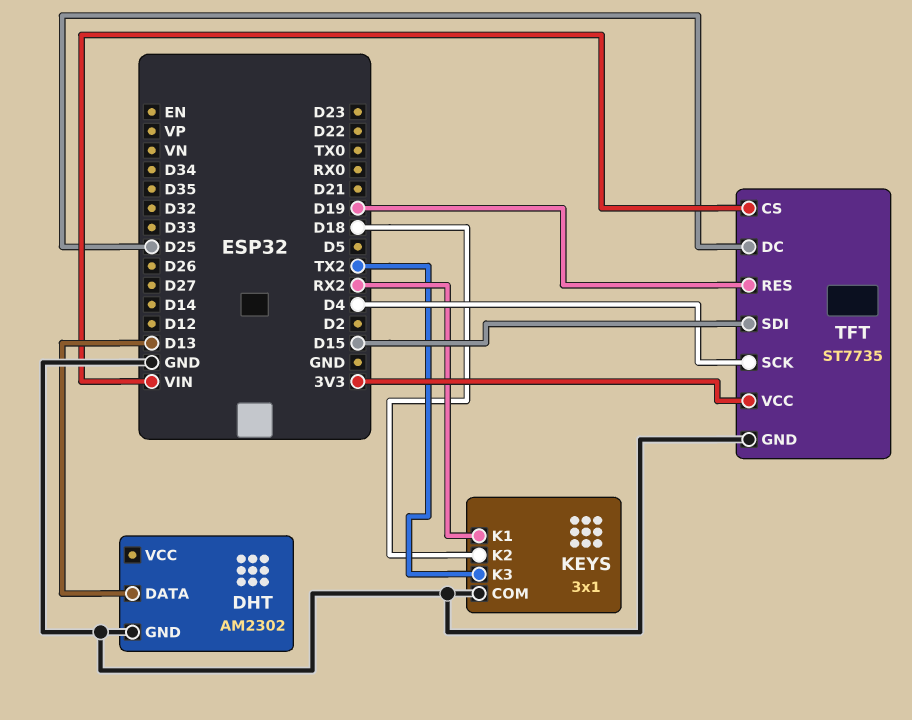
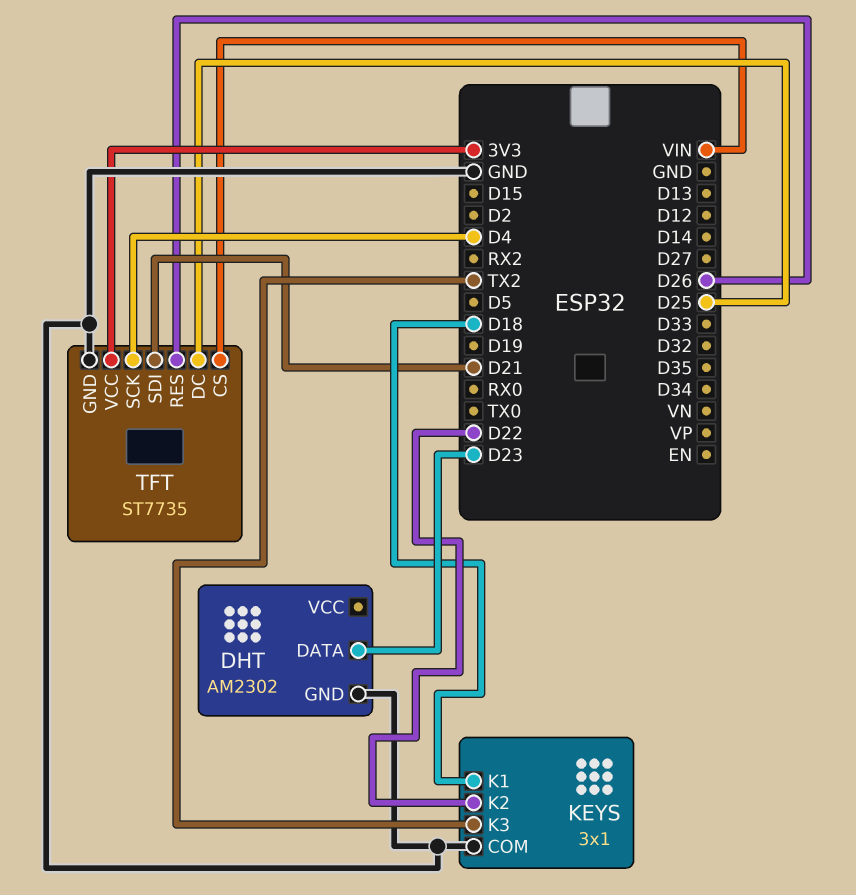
DHT pin DATA: D13 -> D23
KEYS pin K1: RX2 -> D18
KEYS pin K2: D18 -> D22
TFT pin RES: D19 -> D26
TFT pin SDI: D15 -> D21

